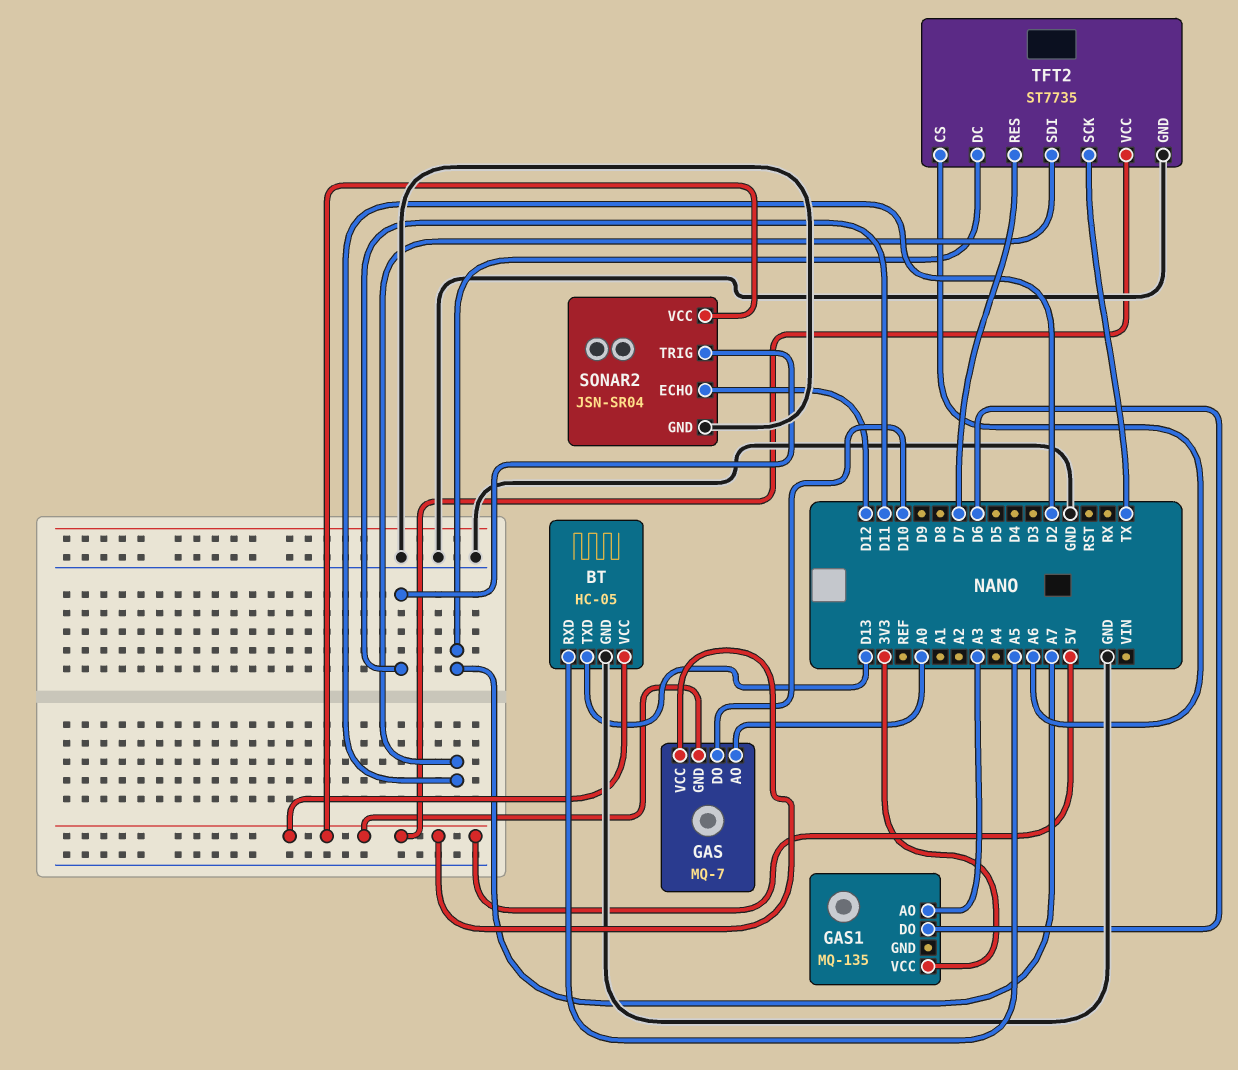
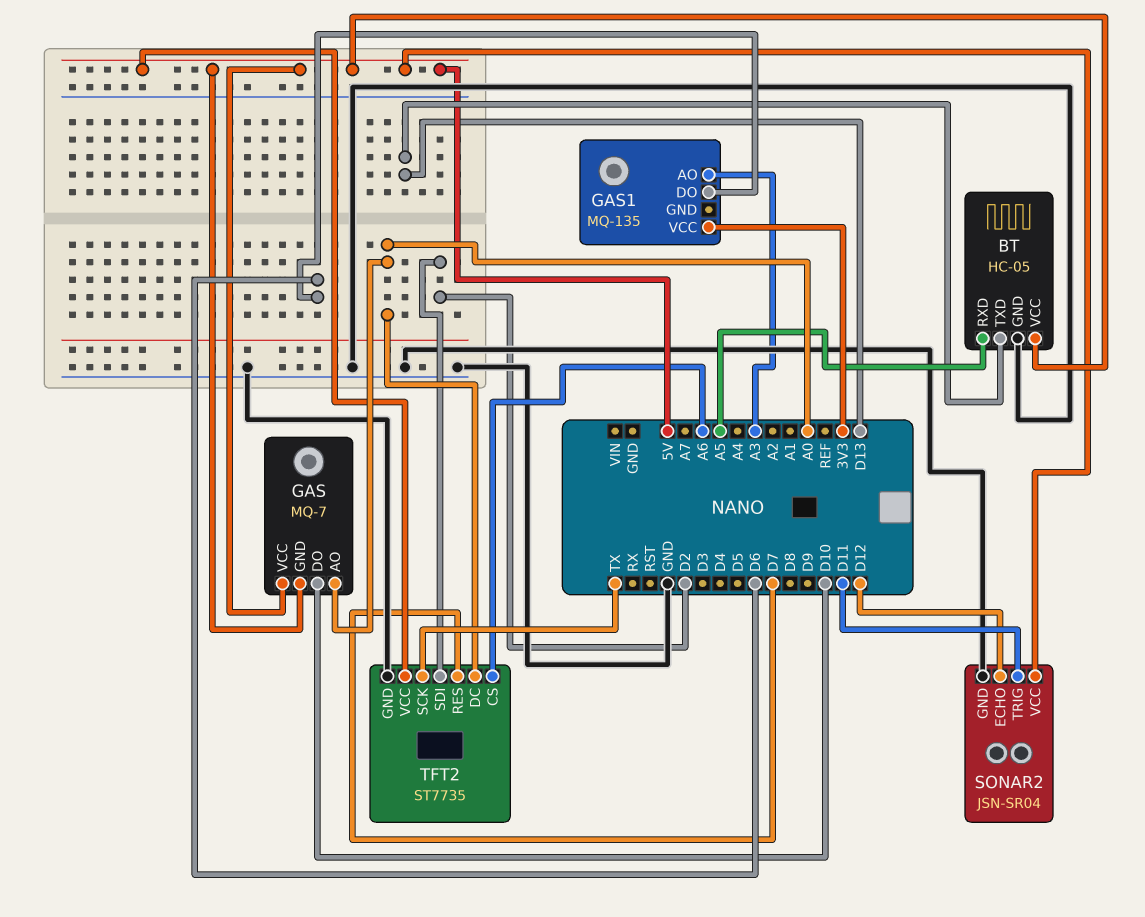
TFT2 pin DC: A7 -> A0

